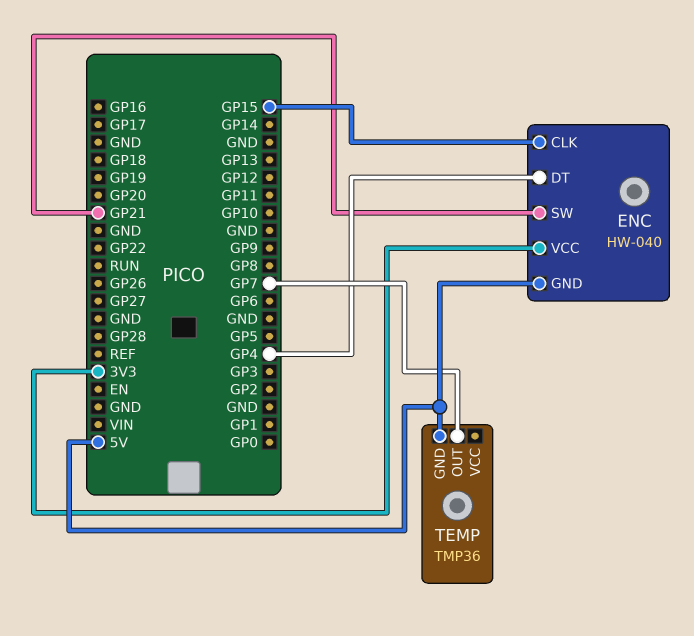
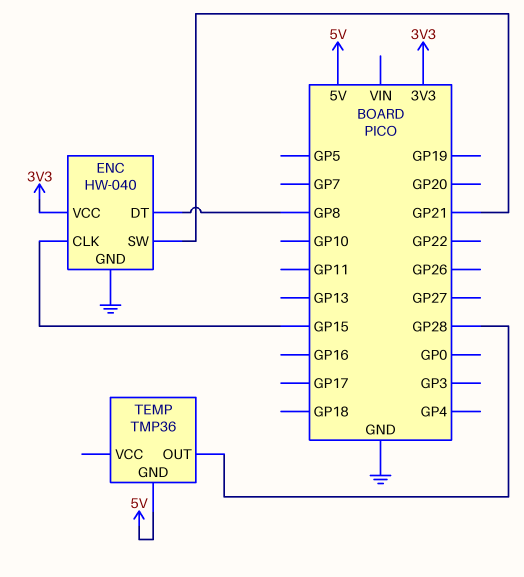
ENC pin DT: GP4 -> GP8
ENC pin GND: 5V -> GND
TEMP pin OUT: GP7 -> GP28

